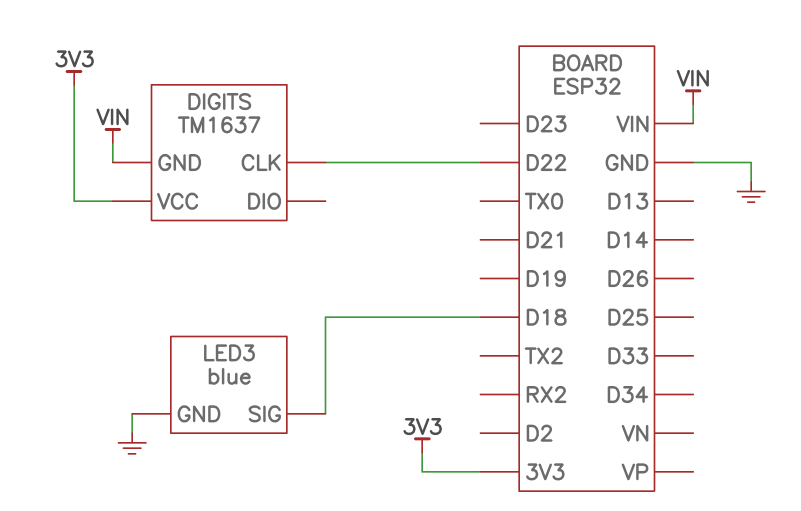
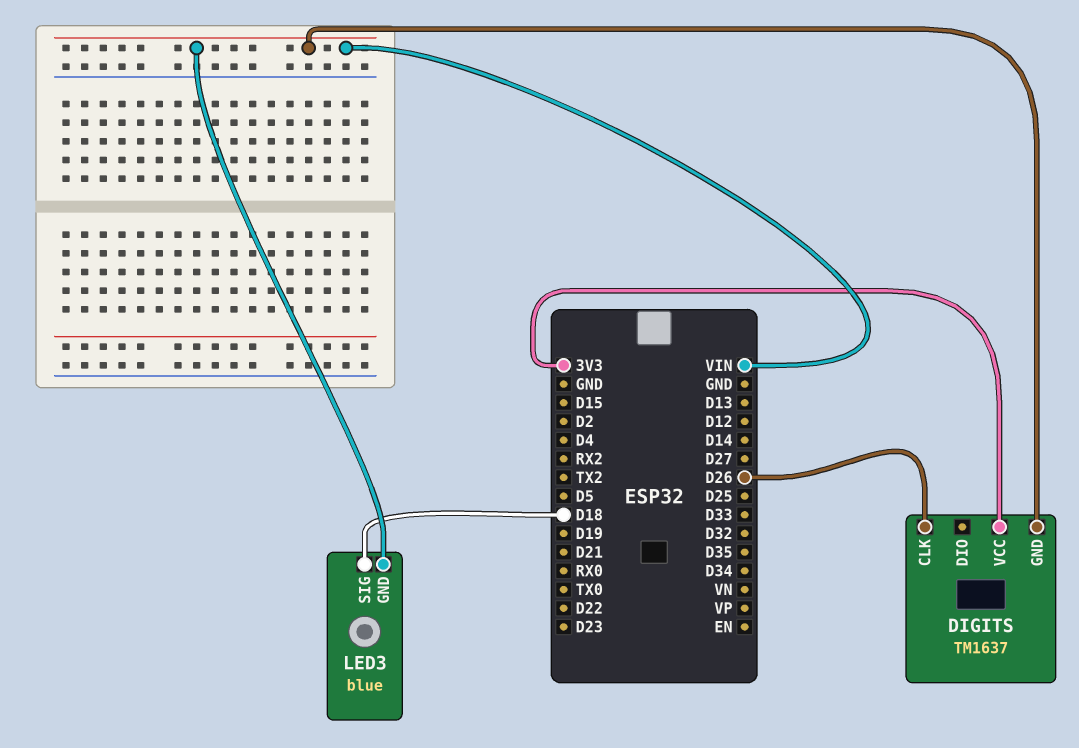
DIGITS pin CLK: D22 -> D26
LED3 pin GND: GND -> VIN

